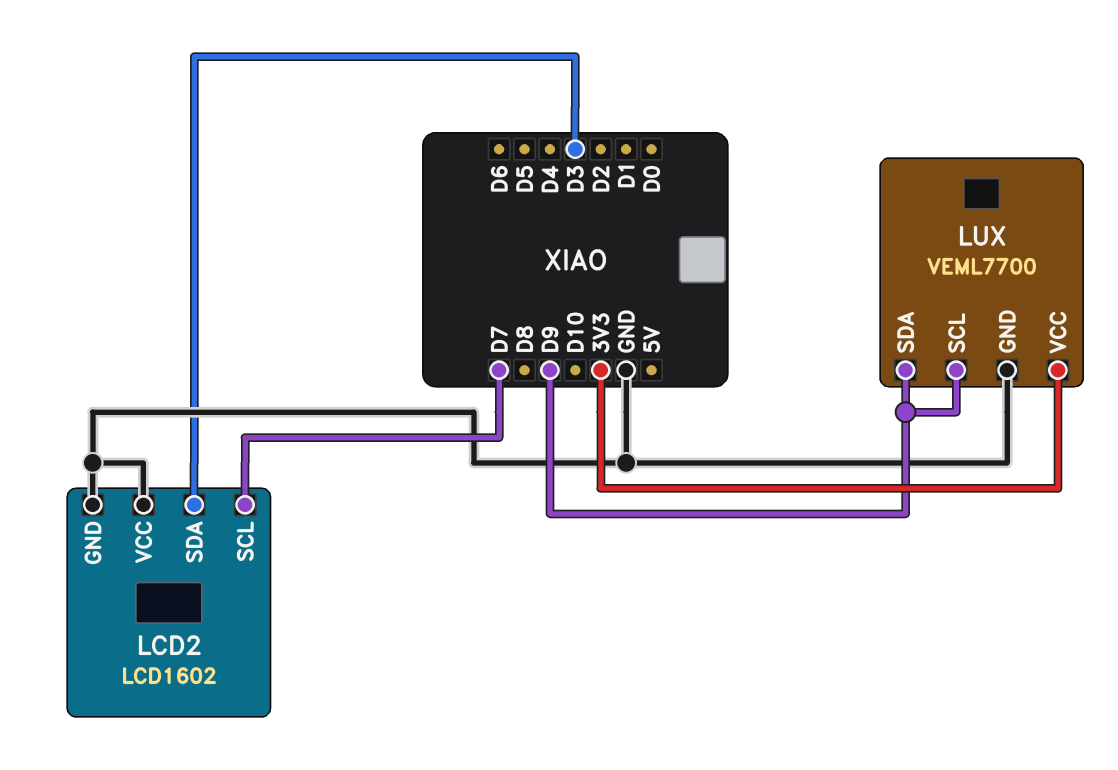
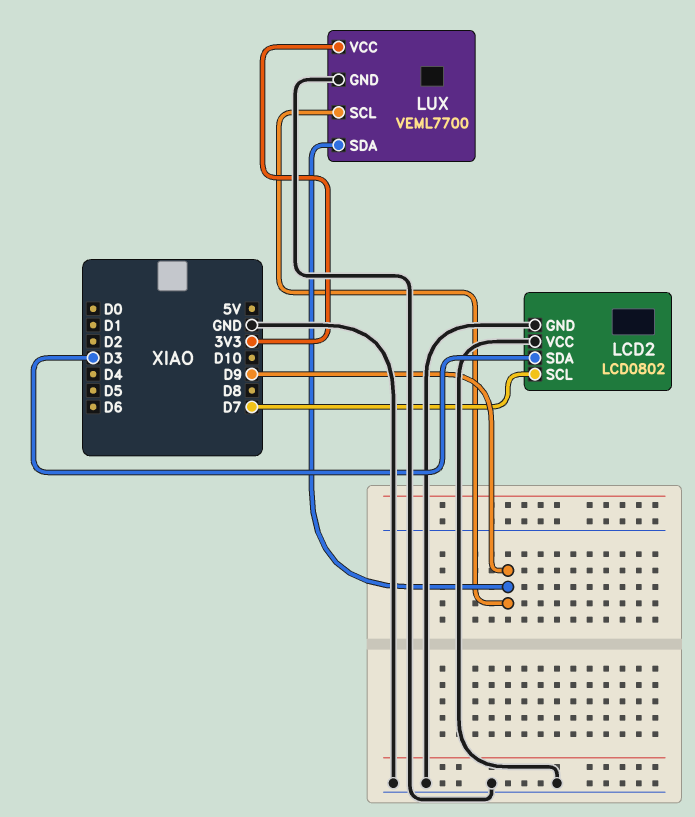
LCD2: LCD1602 -> LCD0802

